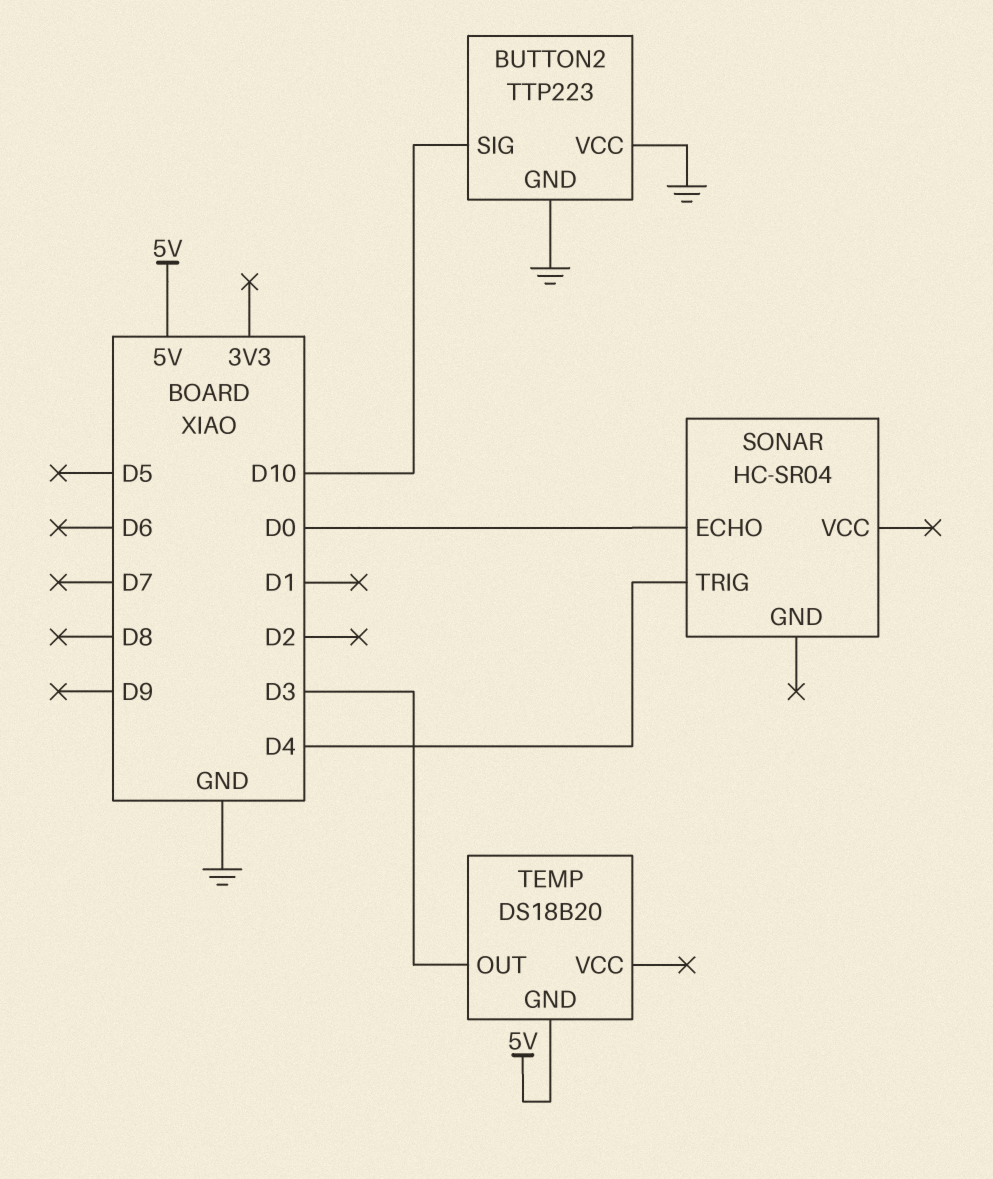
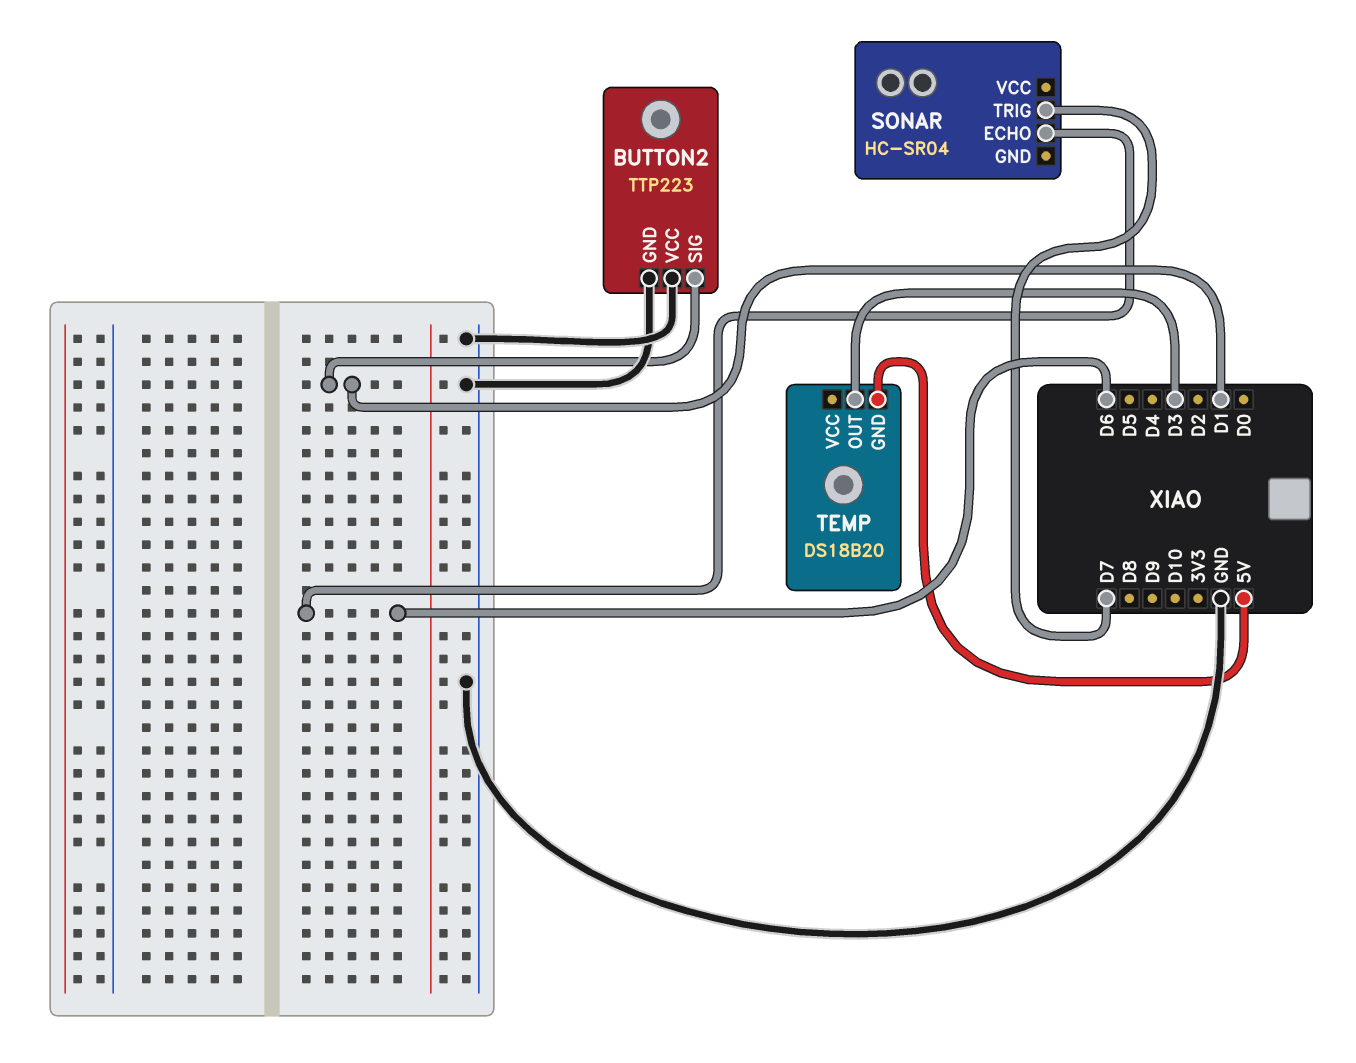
BUTTON2 pin SIG: D10 -> D1
SONAR pin ECHO: D0 -> D6
SONAR pin TRIG: D4 -> D7

